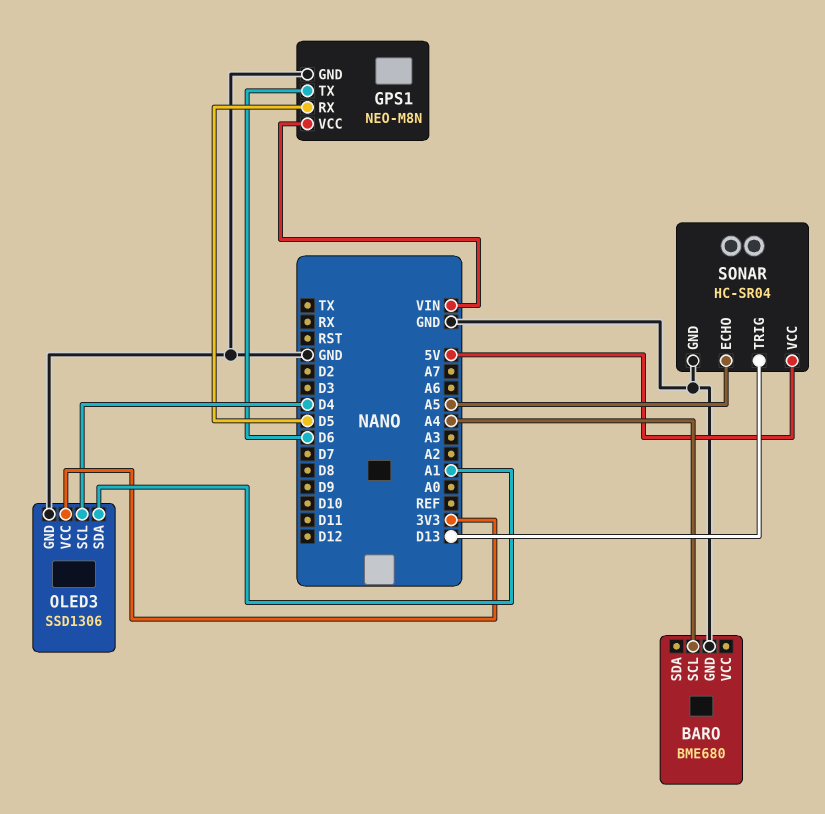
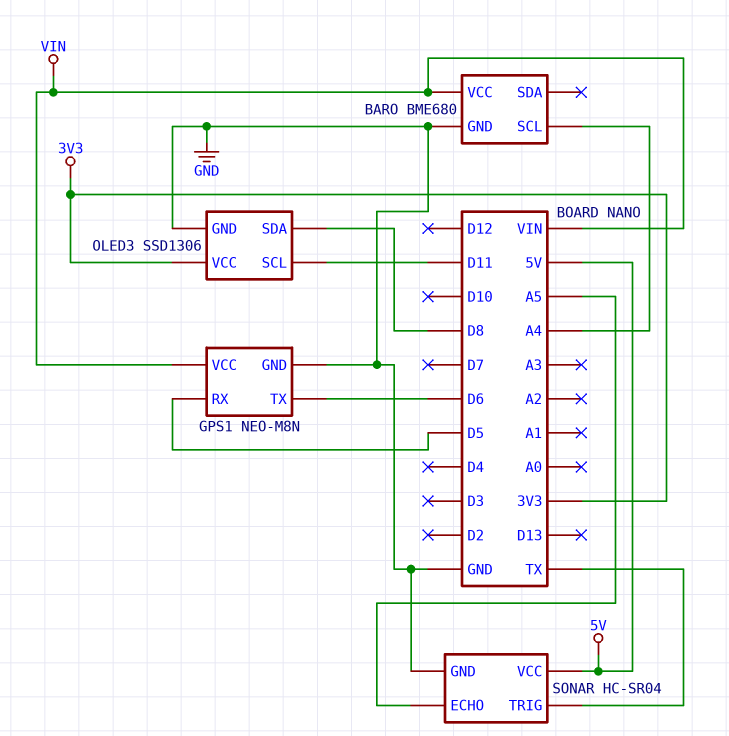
BARO pin VCC: none -> VIN
OLED3 pin SCL: D4 -> D11
OLED3 pin SDA: A1 -> D8
SONAR pin TRIG: D13 -> TX

